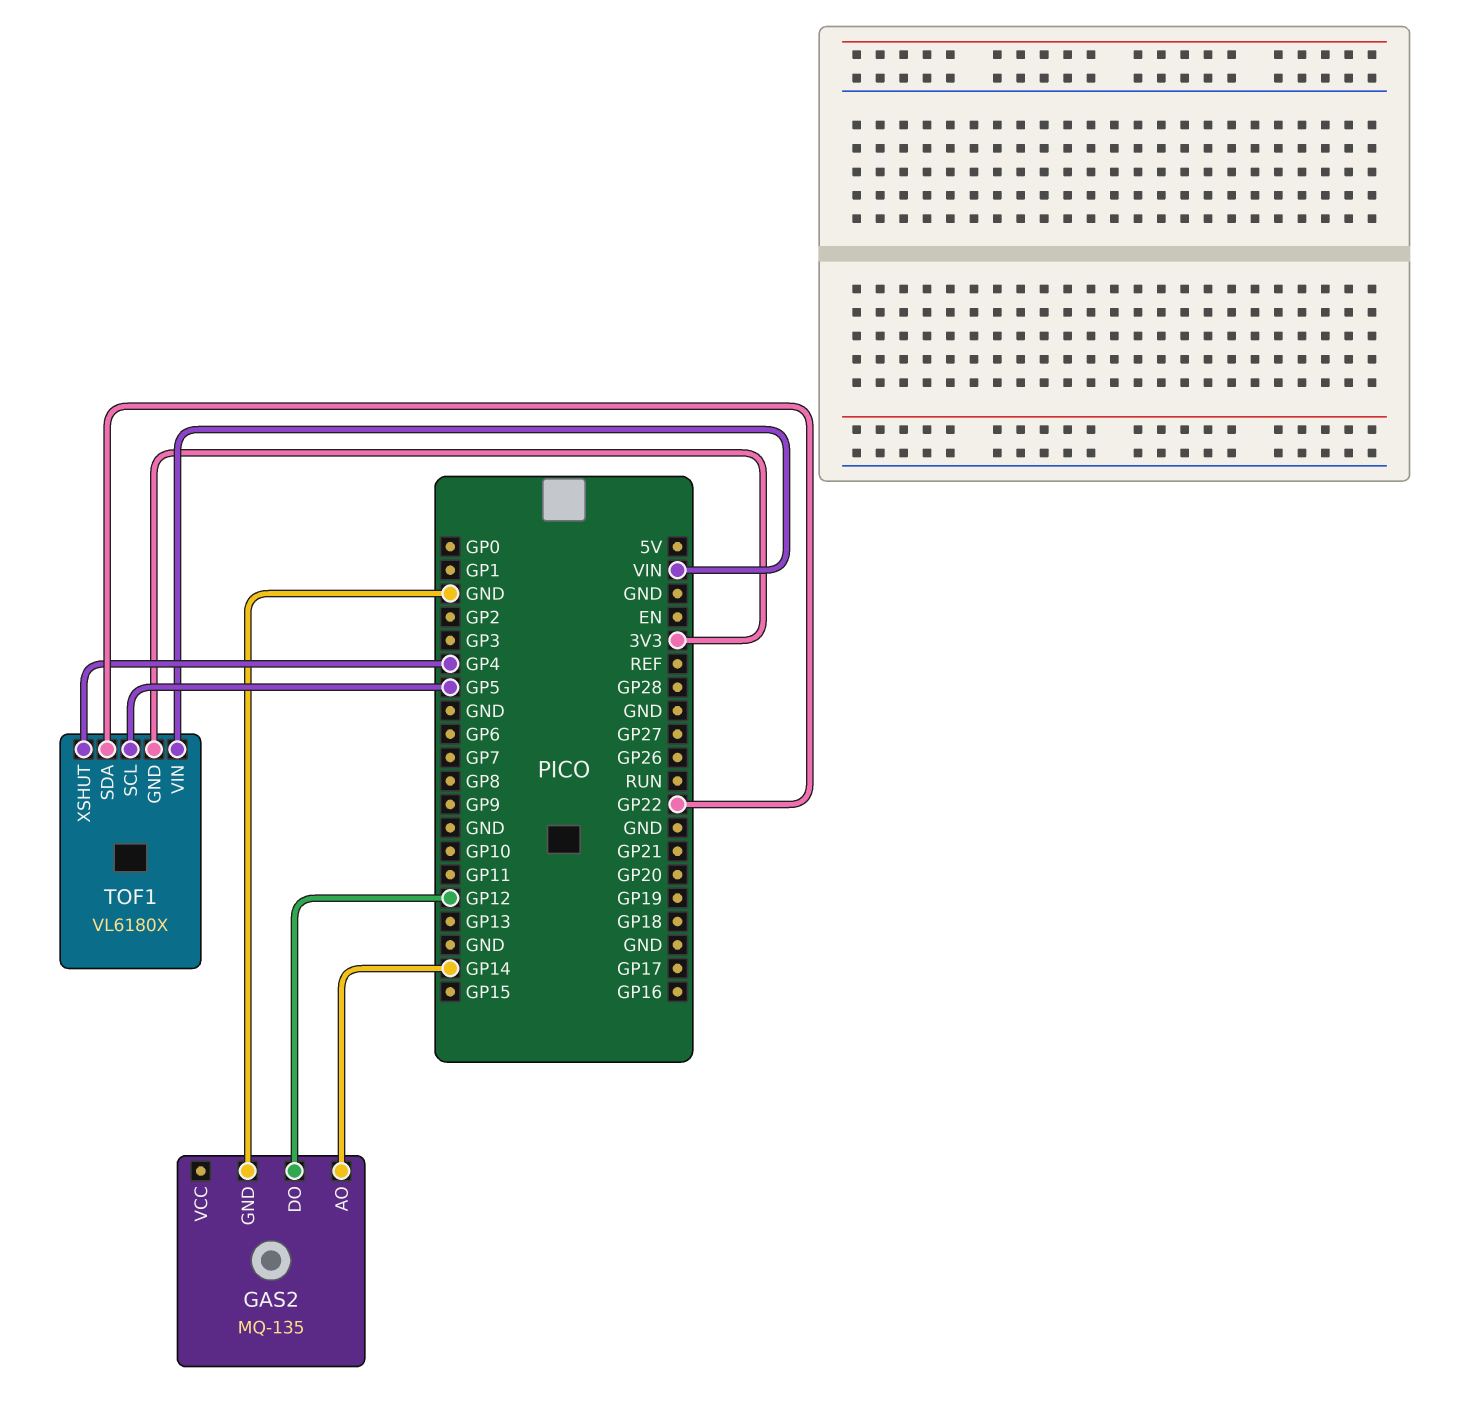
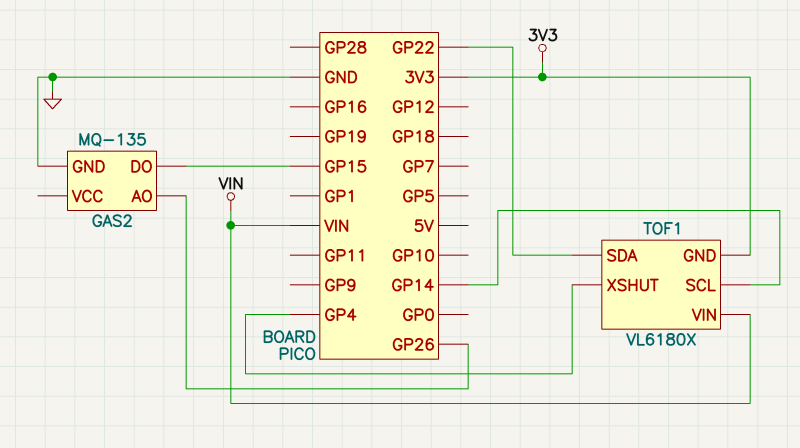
GAS2 pin AO: GP14 -> GP26
GAS2 pin DO: GP12 -> GP15
TOF1 pin SCL: GP5 -> GP14

